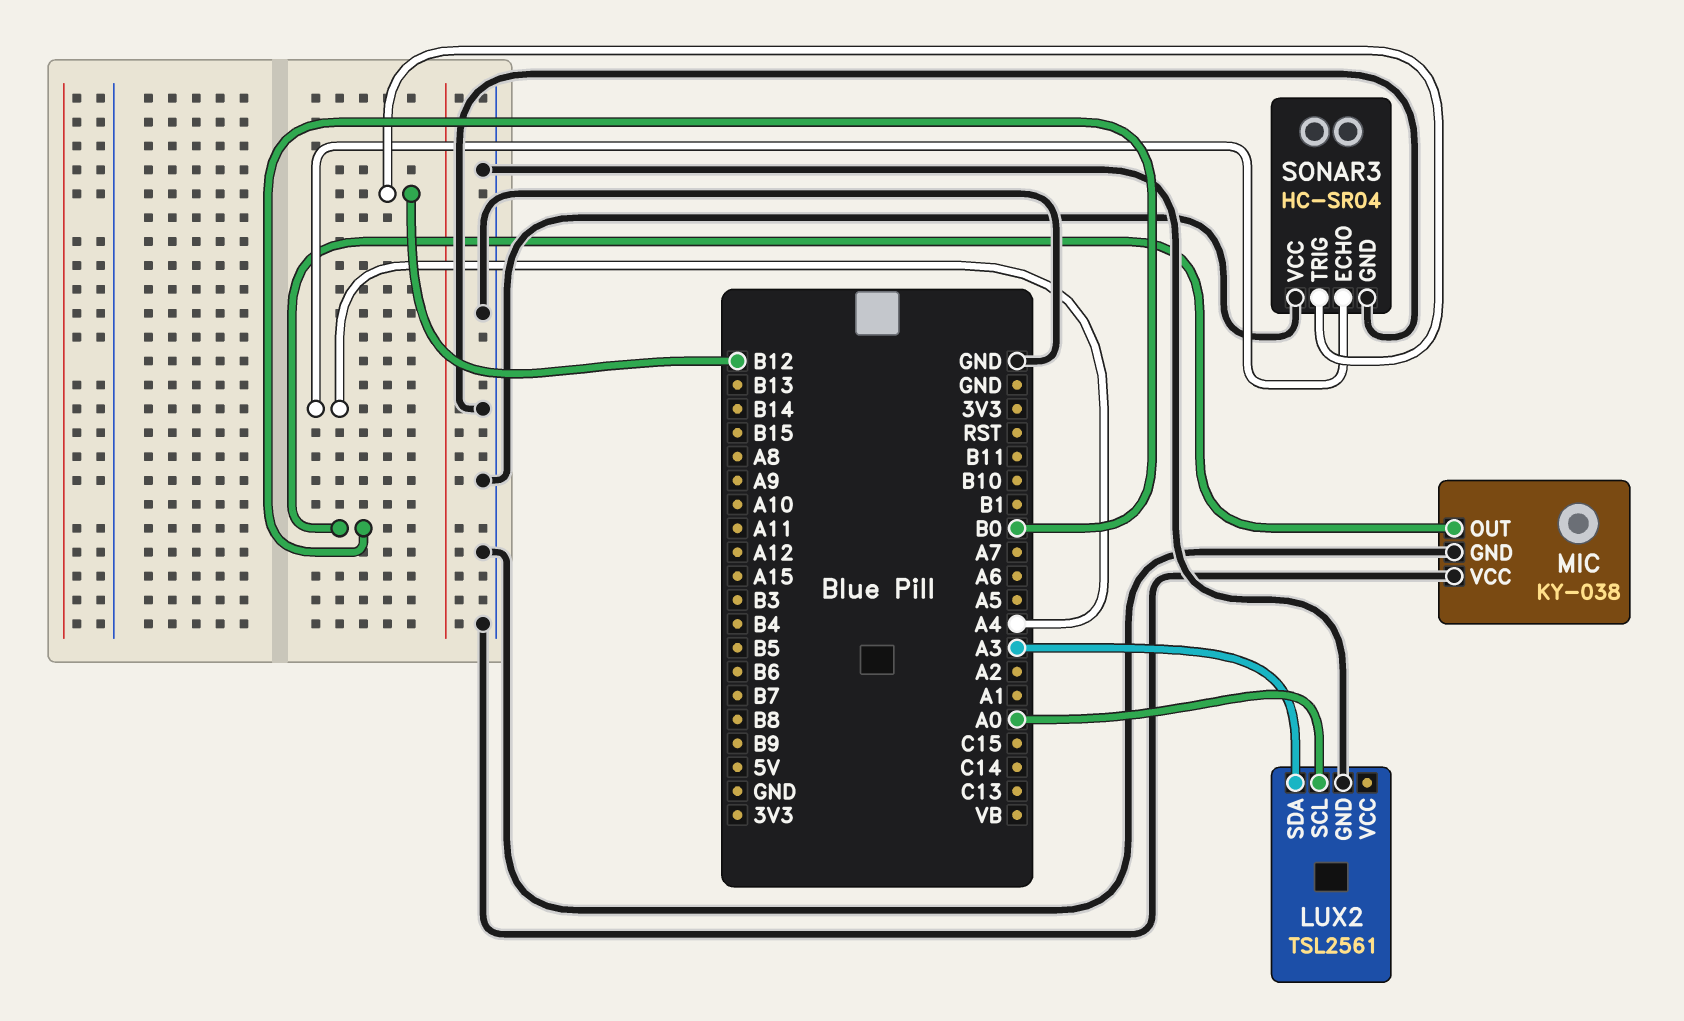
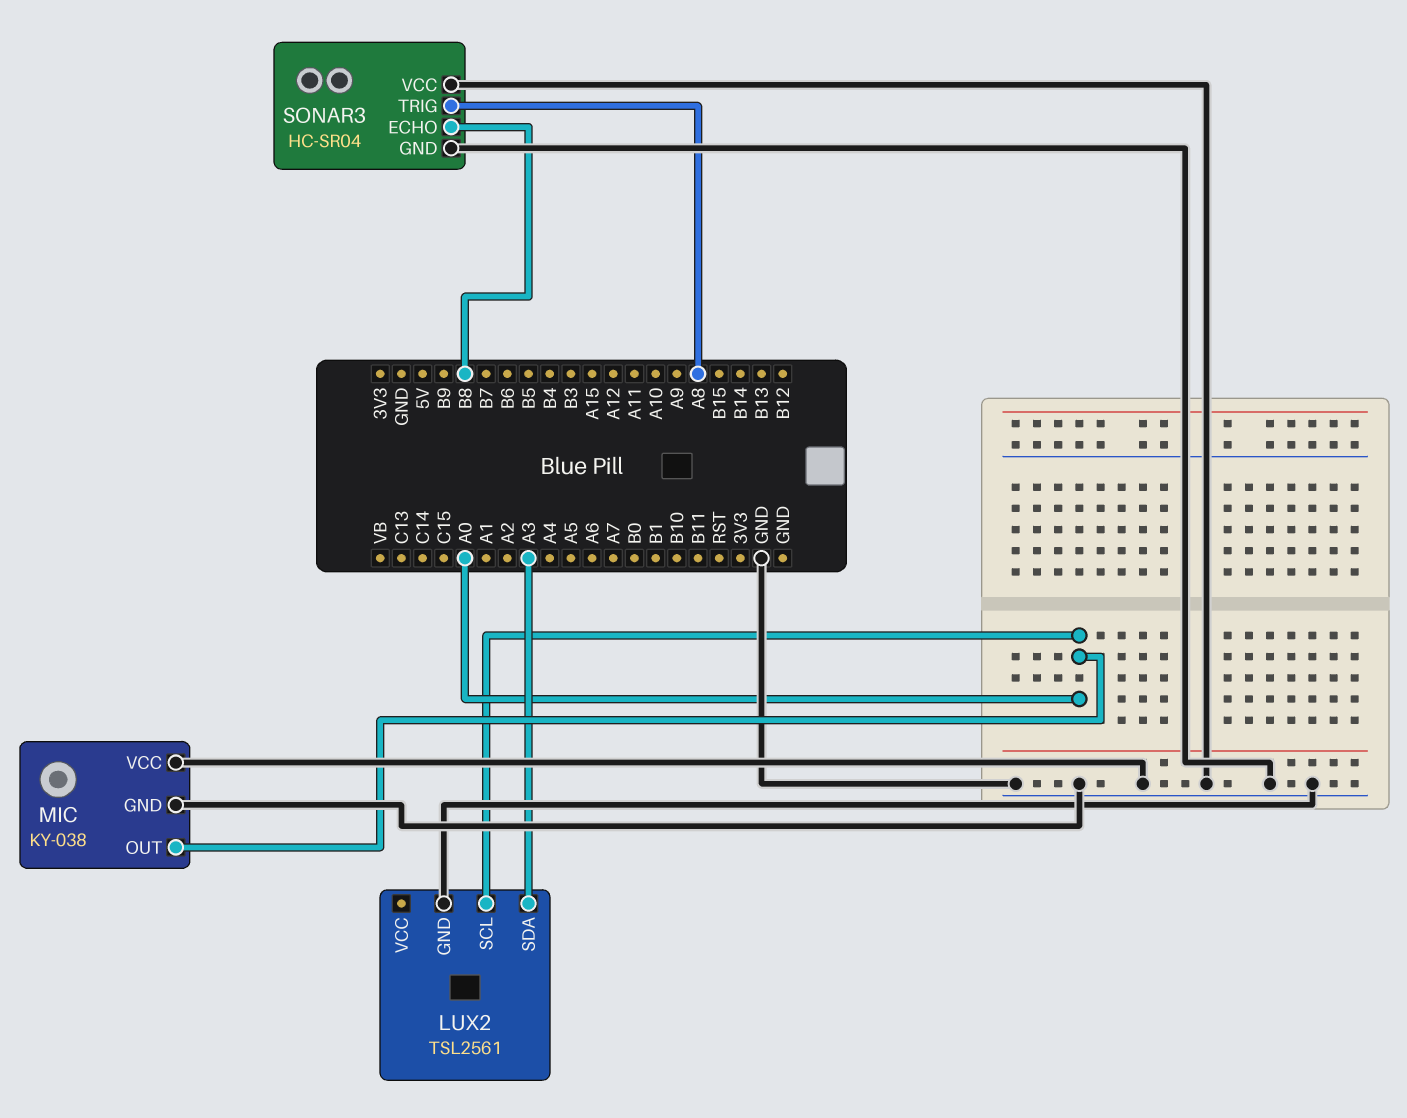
MIC pin OUT: B0 -> A0
SONAR3 pin ECHO: A4 -> B8
SONAR3 pin TRIG: B12 -> A8

